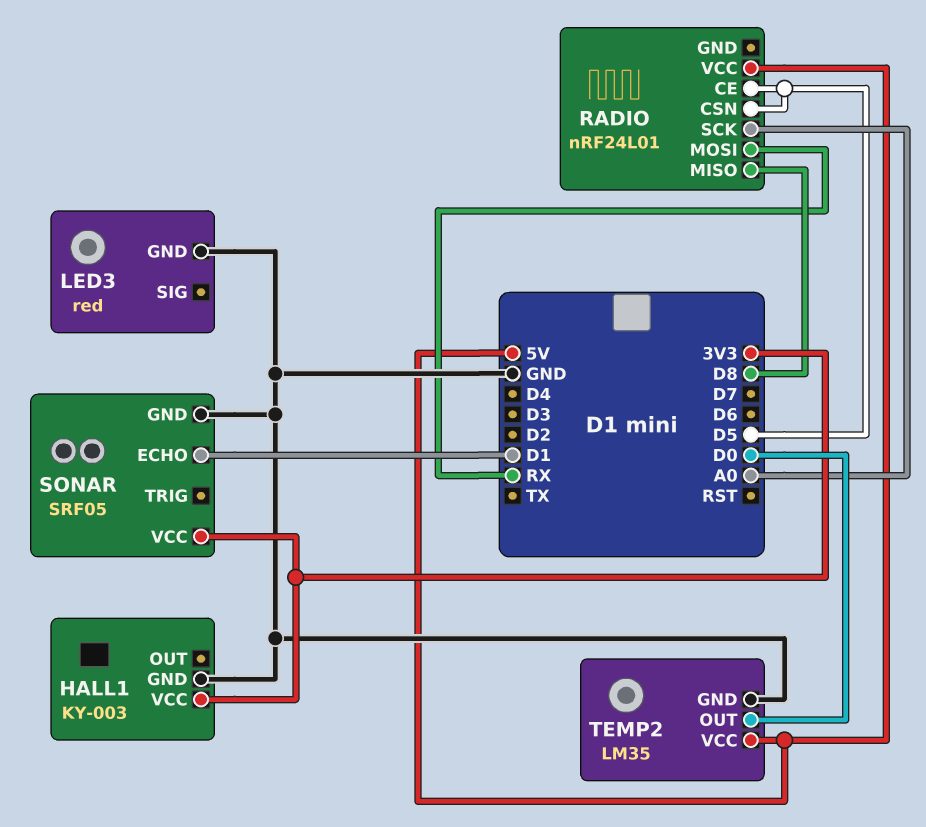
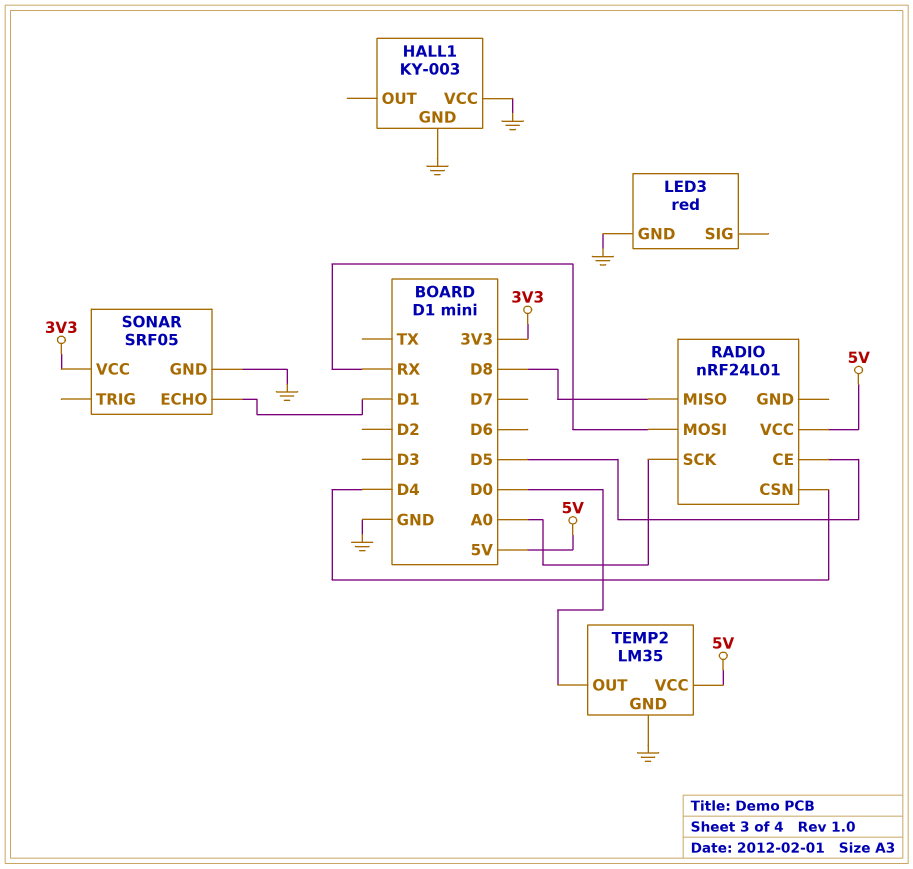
HALL1 pin VCC: 3V3 -> GND
RADIO pin CSN: D5 -> D4

